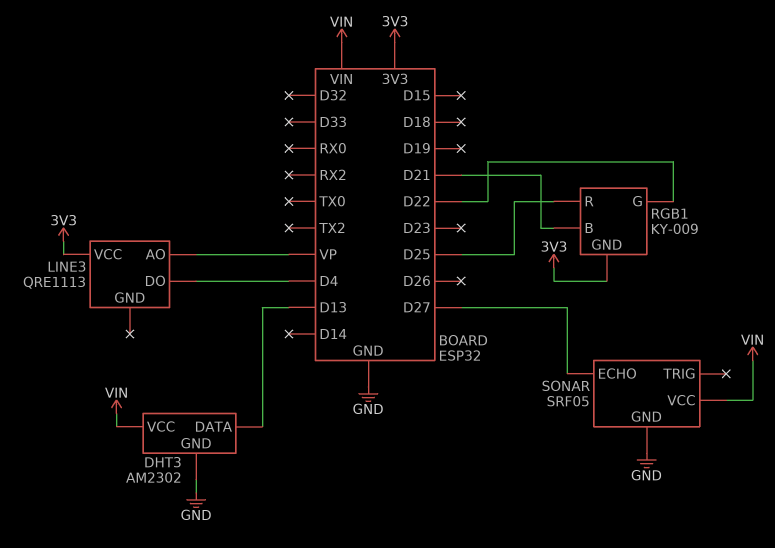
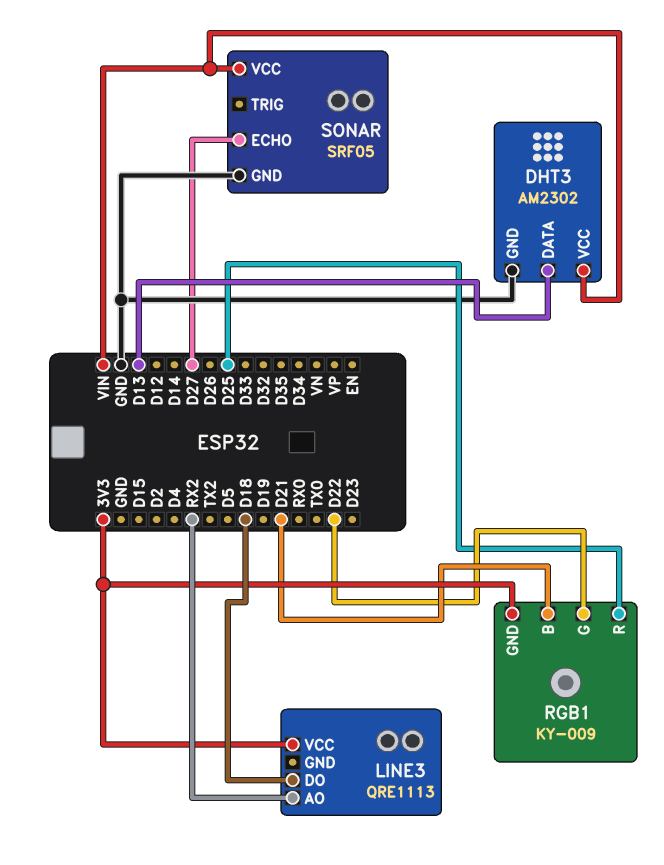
LINE3 pin AO: VP -> RX2
LINE3 pin DO: D4 -> D18

